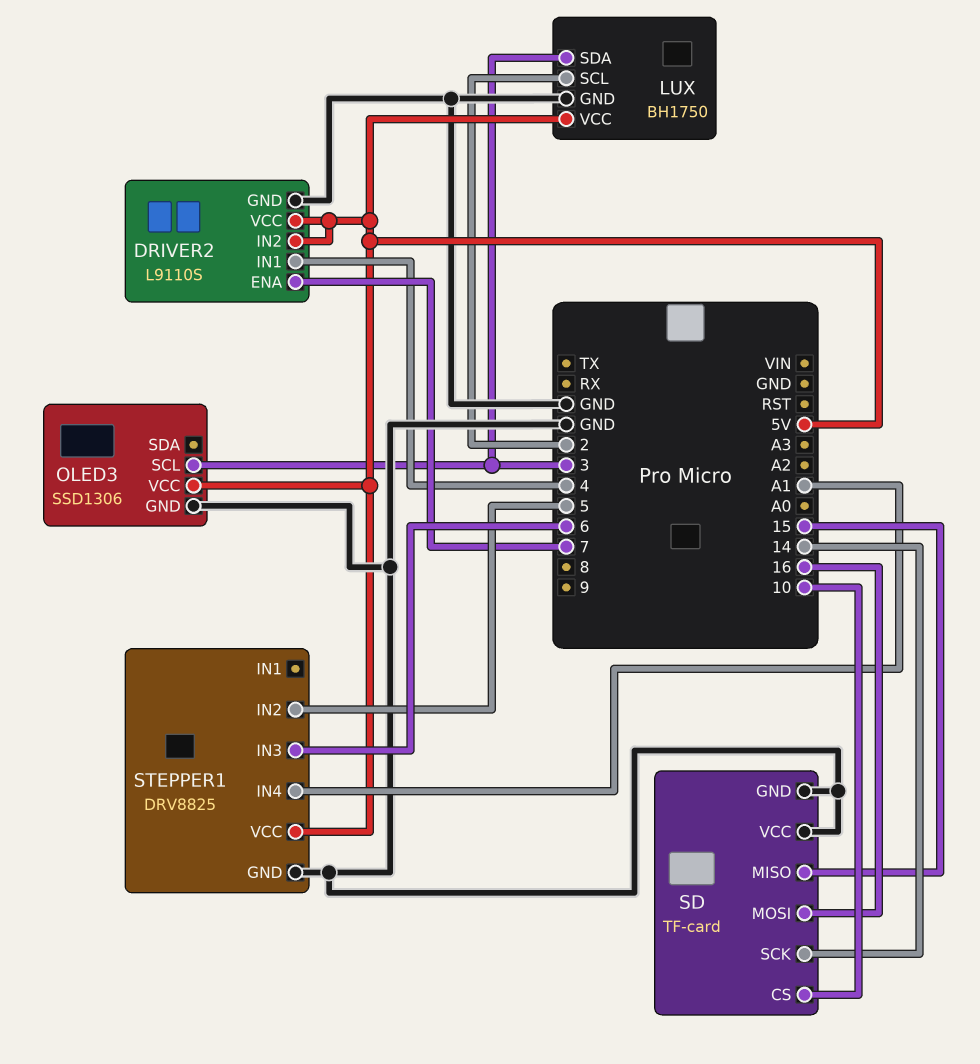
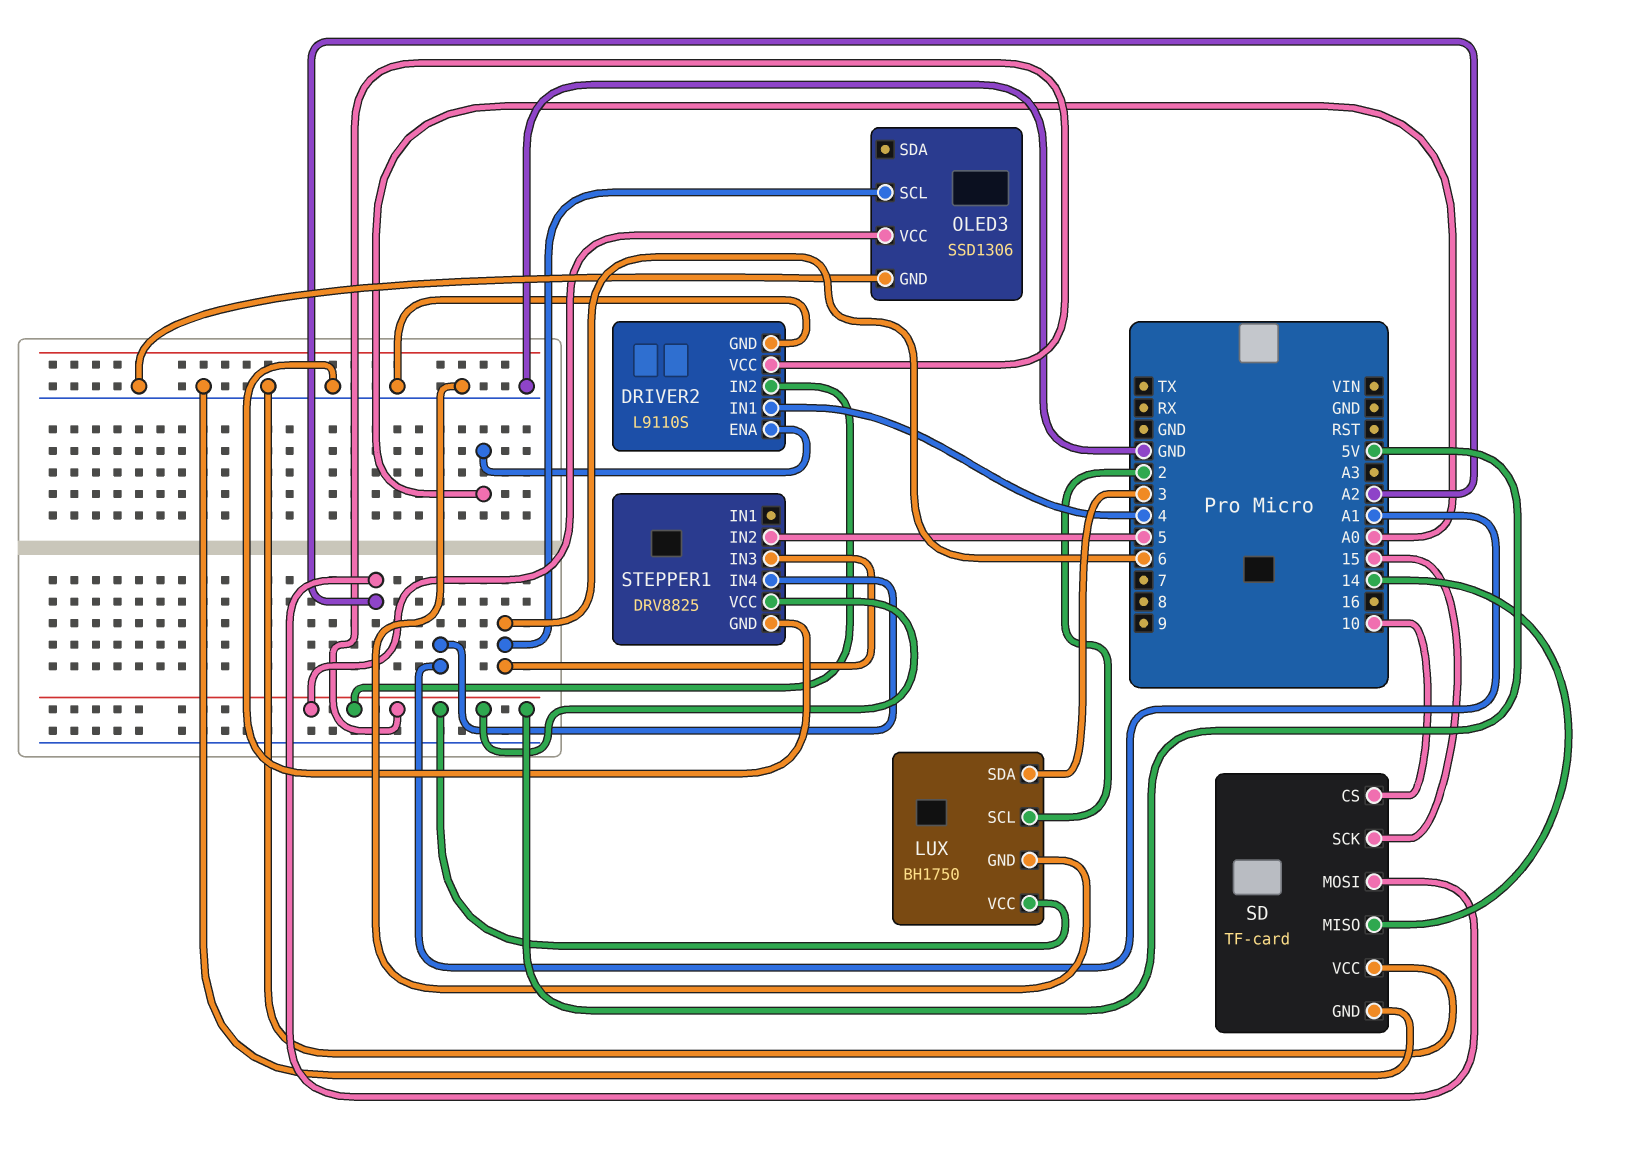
DRIVER2 pin ENA: 7 -> A0
OLED3 pin SCL: 3 -> 6
SD pin MISO: 15 -> 14
SD pin MOSI: 16 -> A2
SD pin SCK: 14 -> 15

